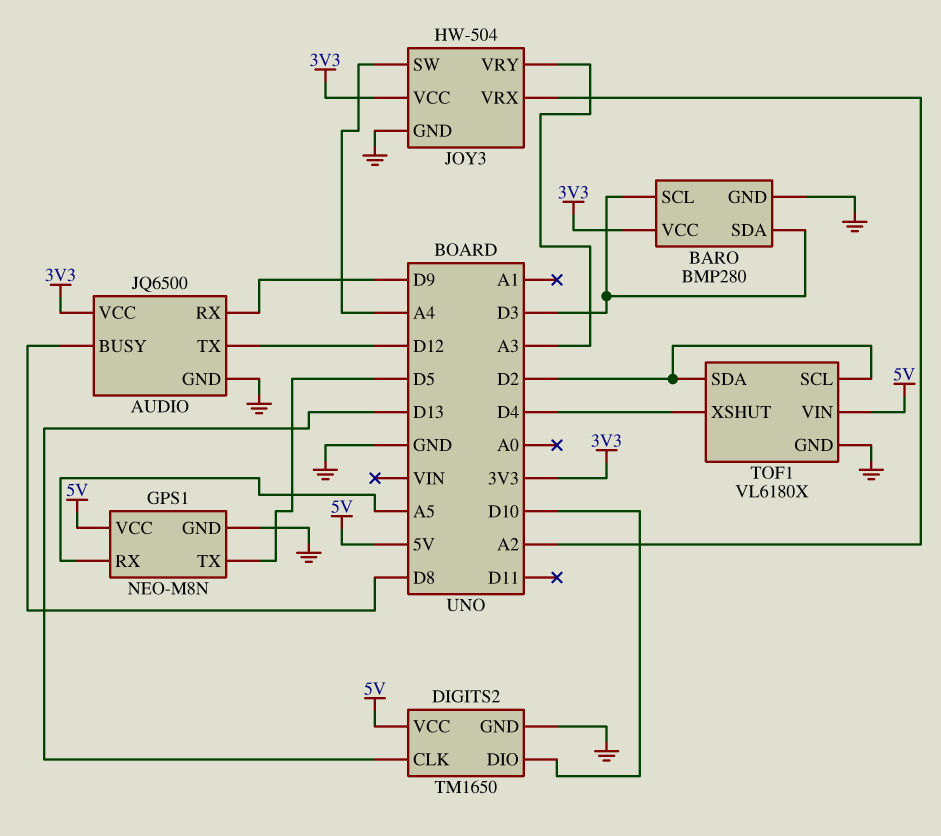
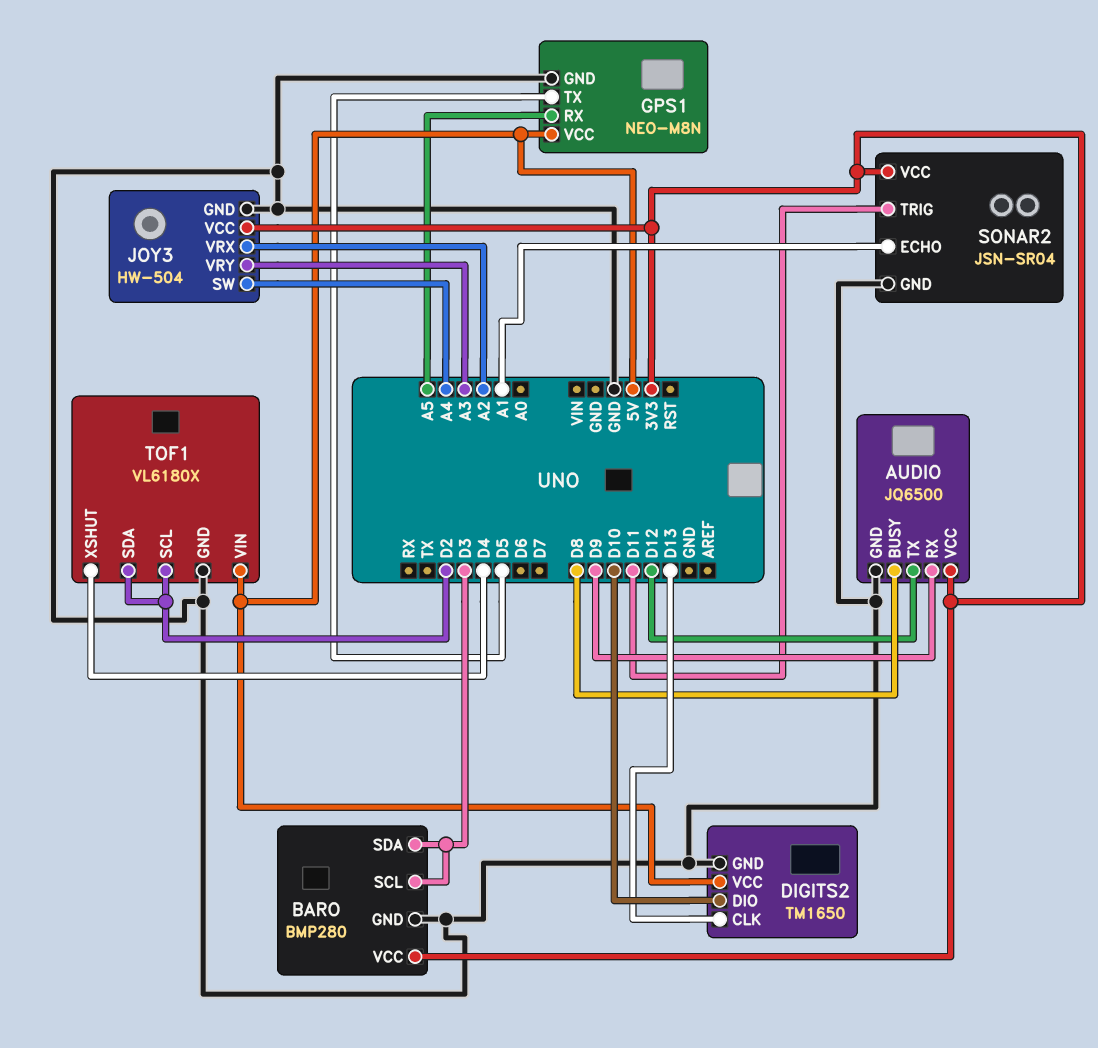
SONAR2: none -> JSN-SR04
SONAR2 pin ECHO: none -> A1
SONAR2 pin GND: none -> GND
SONAR2 pin TRIG: none -> D11
SONAR2 pin VCC: none -> 3V3

